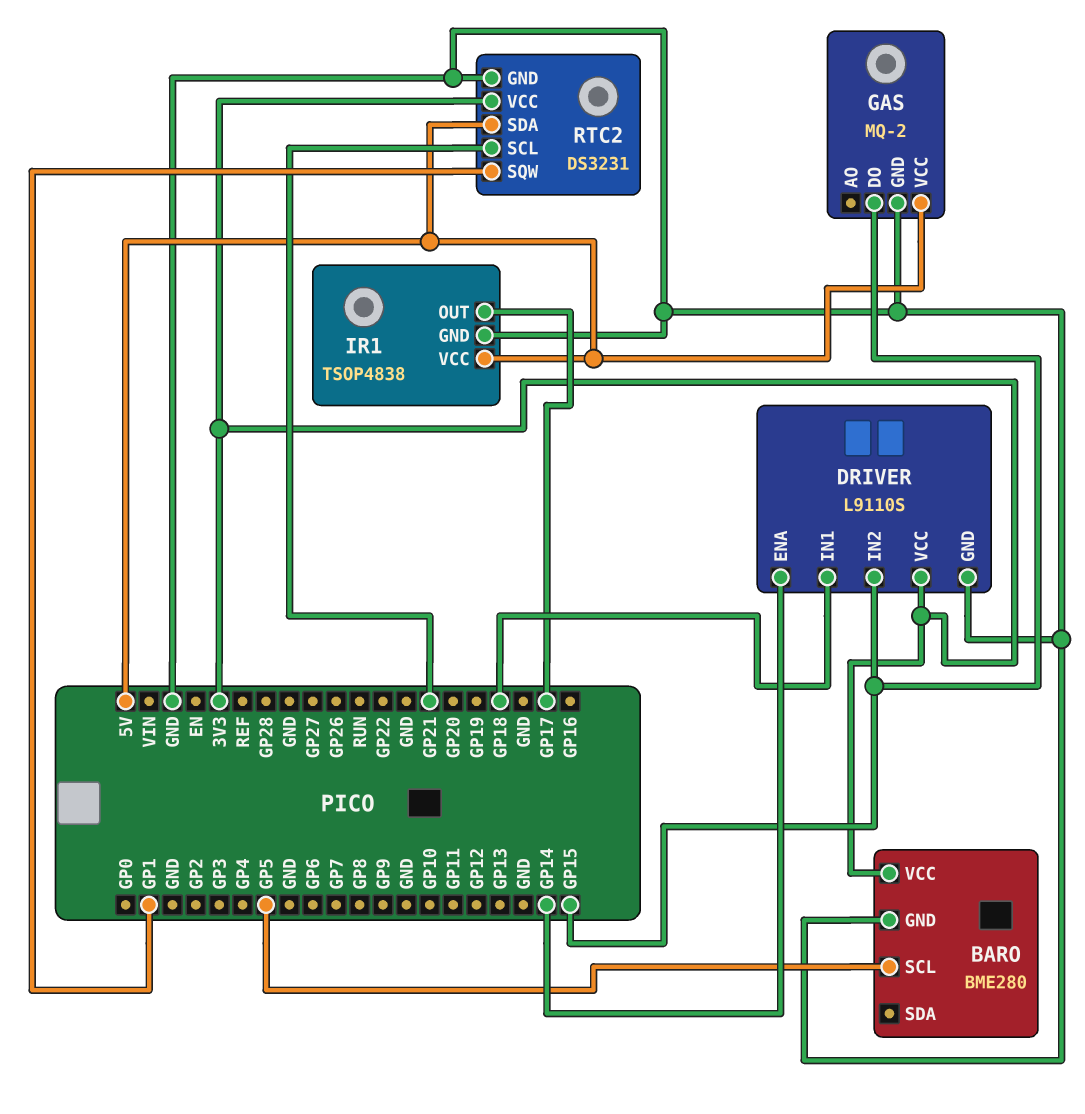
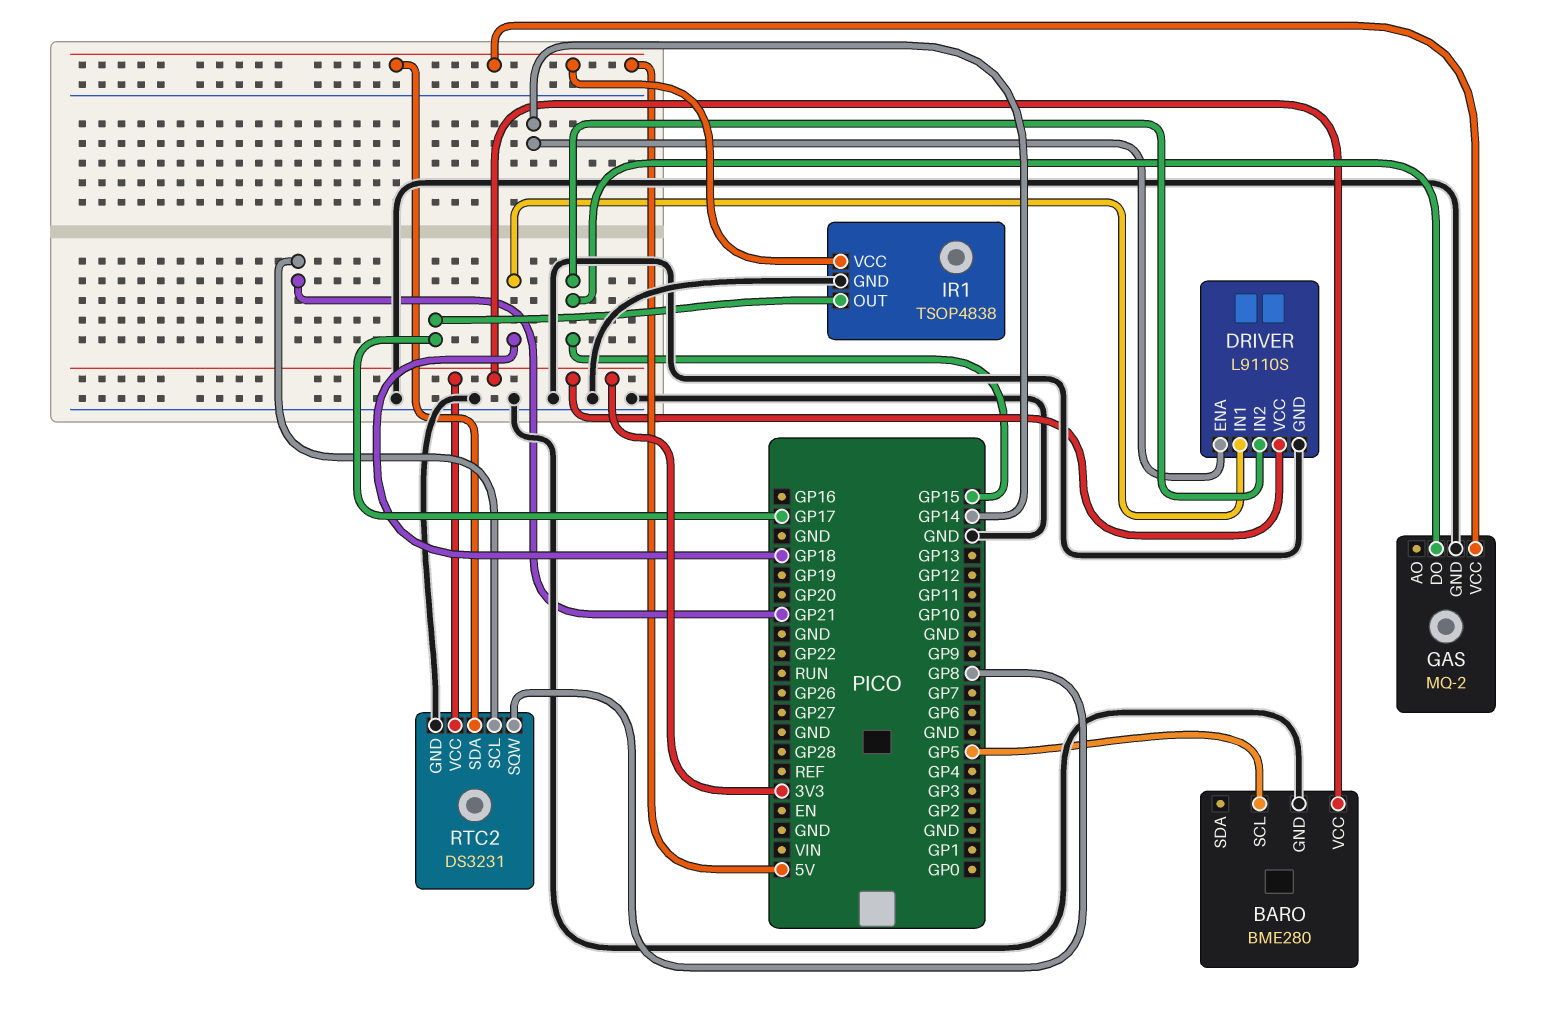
RTC2 pin SQW: GP1 -> GP8

